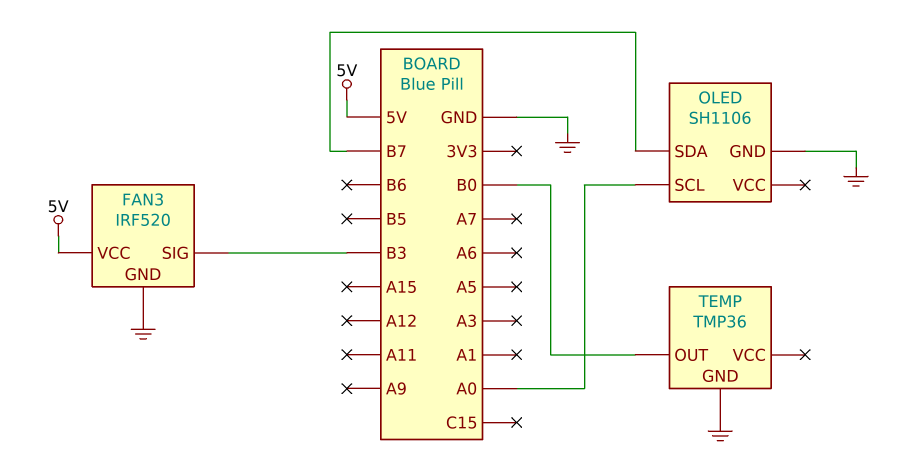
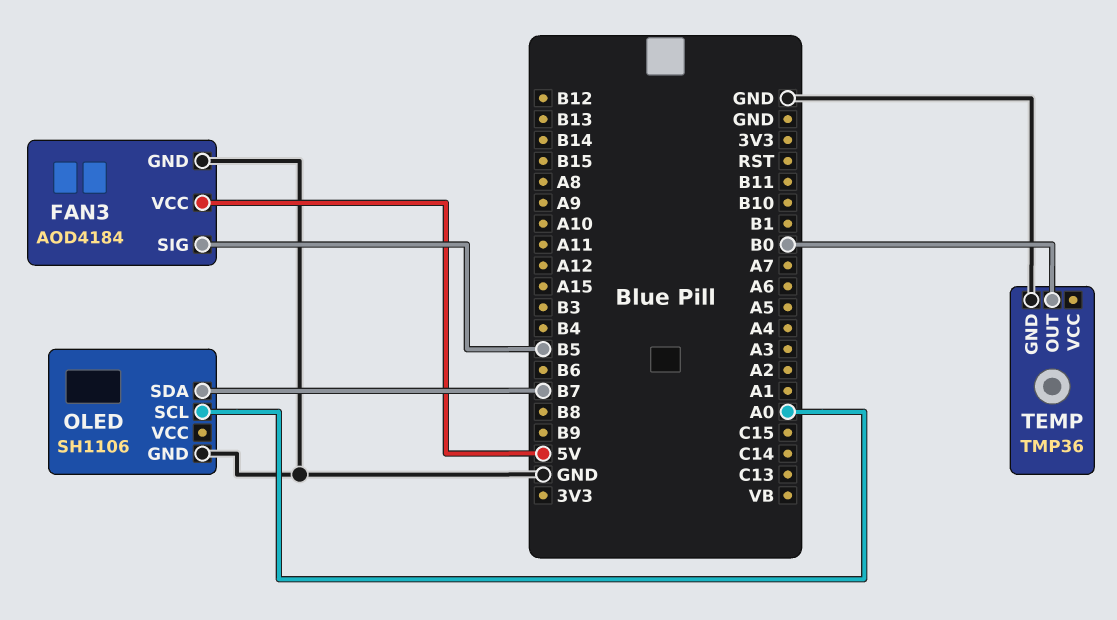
FAN3: IRF520 -> AOD4184
FAN3 pin SIG: B3 -> B5

